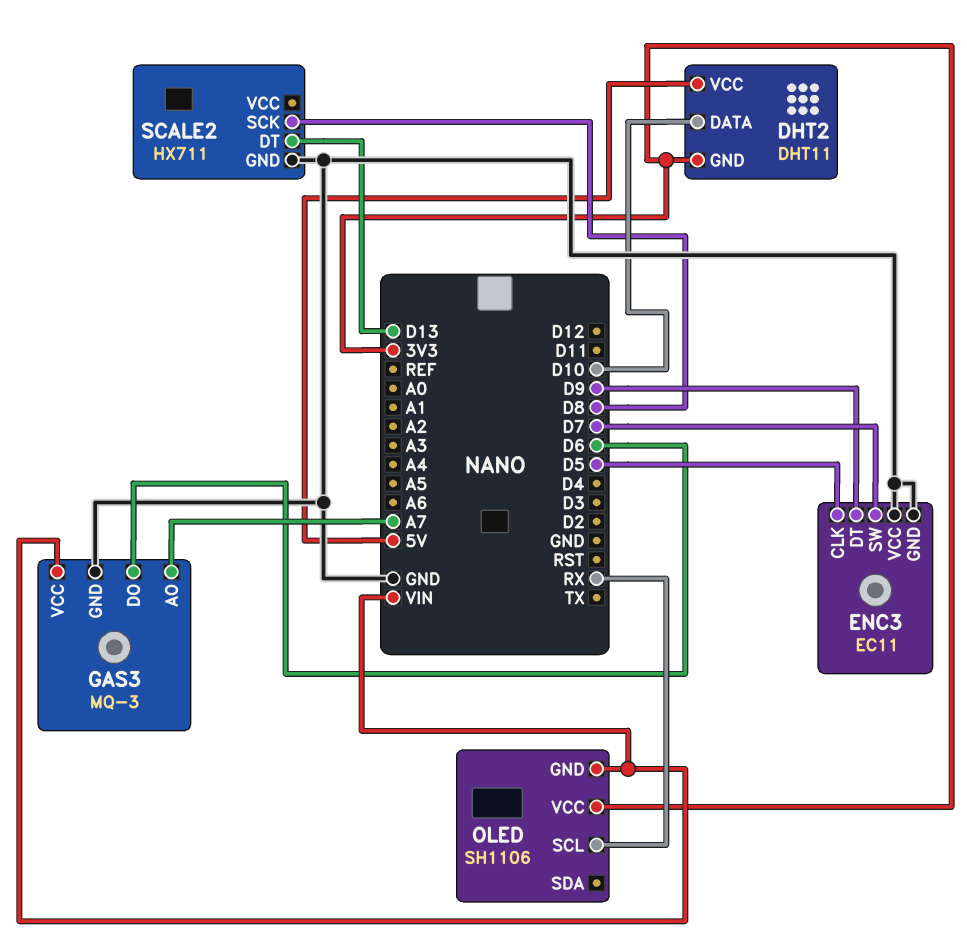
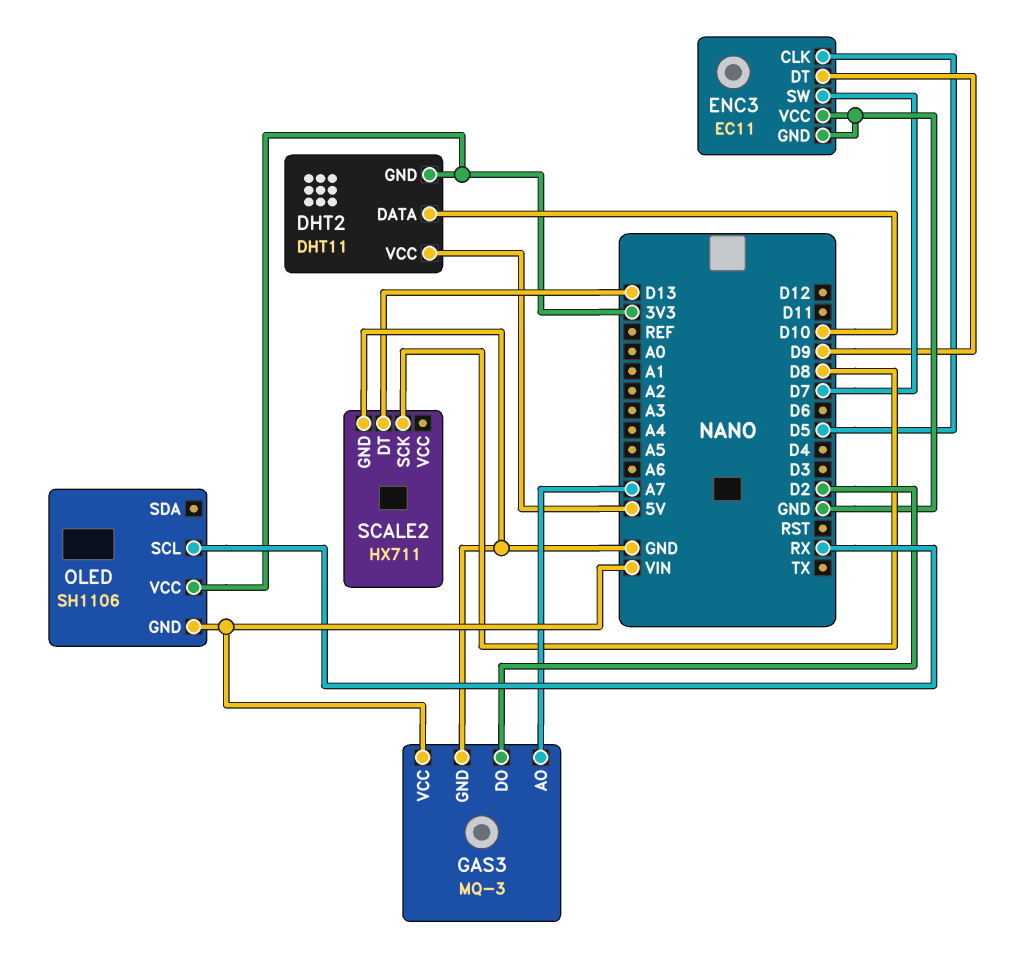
GAS3 pin DO: D6 -> D2

